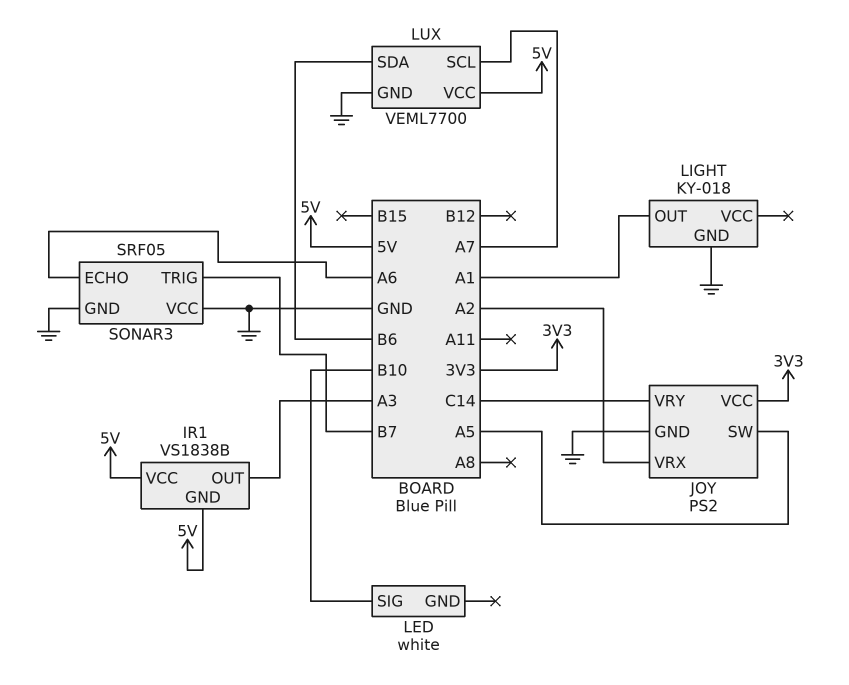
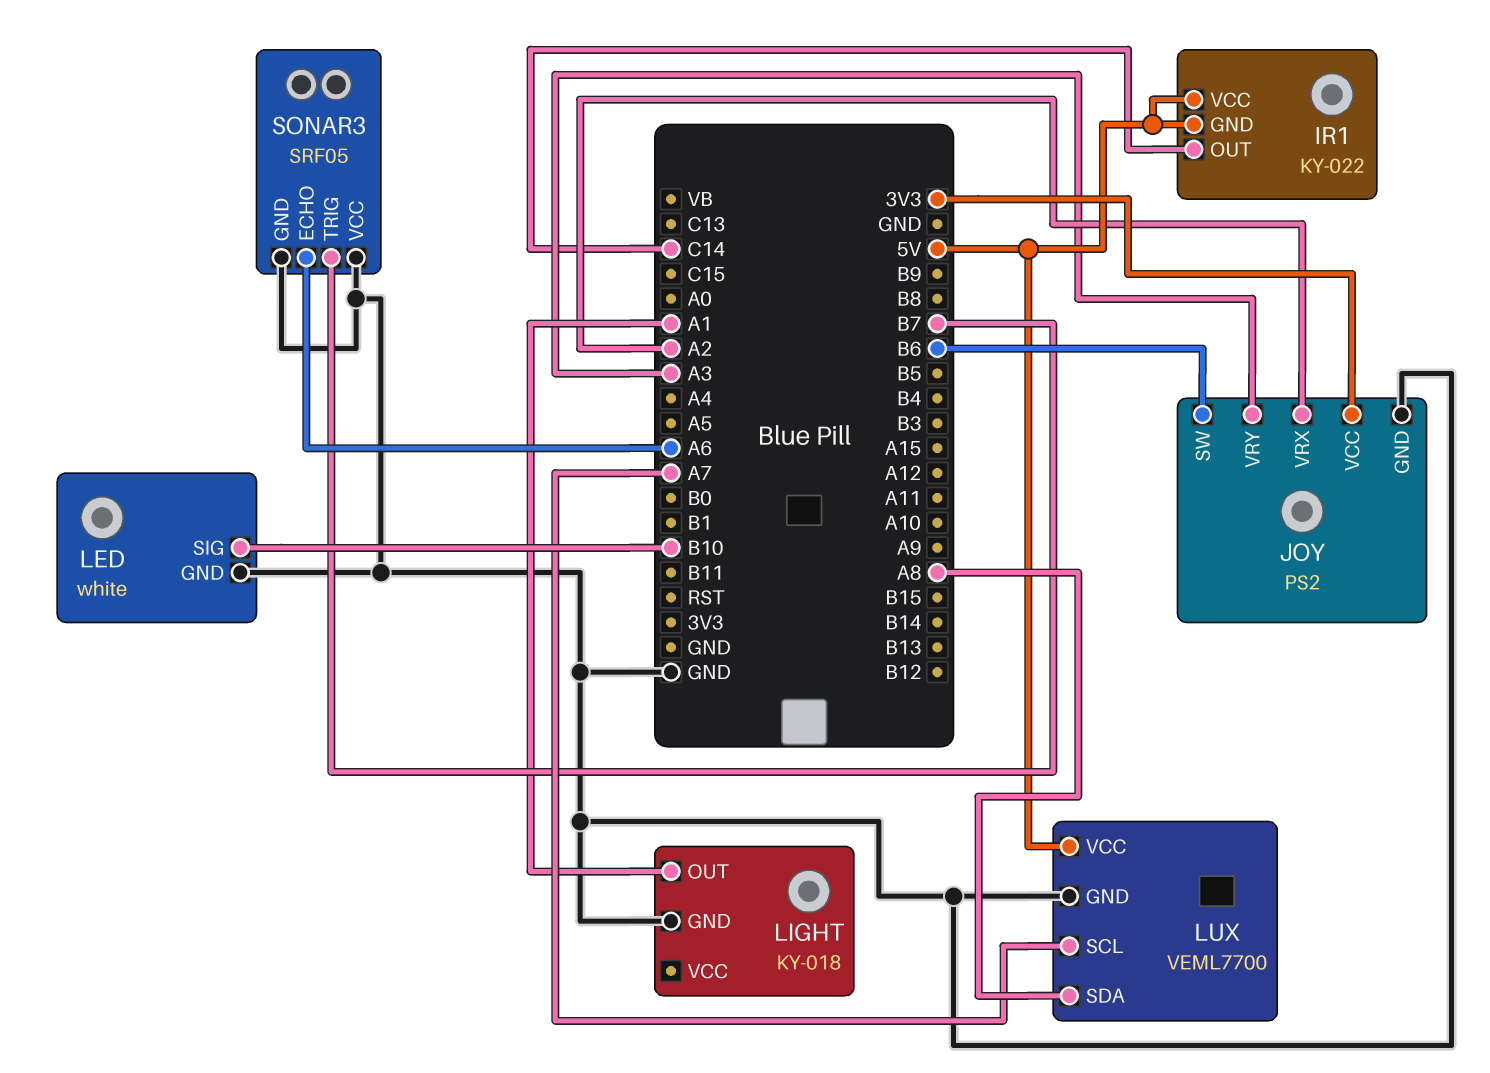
IR1: VS1838B -> KY-022
IR1 pin OUT: A3 -> C14
JOY pin SW: A5 -> B6
JOY pin VRY: C14 -> A3
LED pin GND: none -> GND
LUX pin SDA: B6 -> A8

